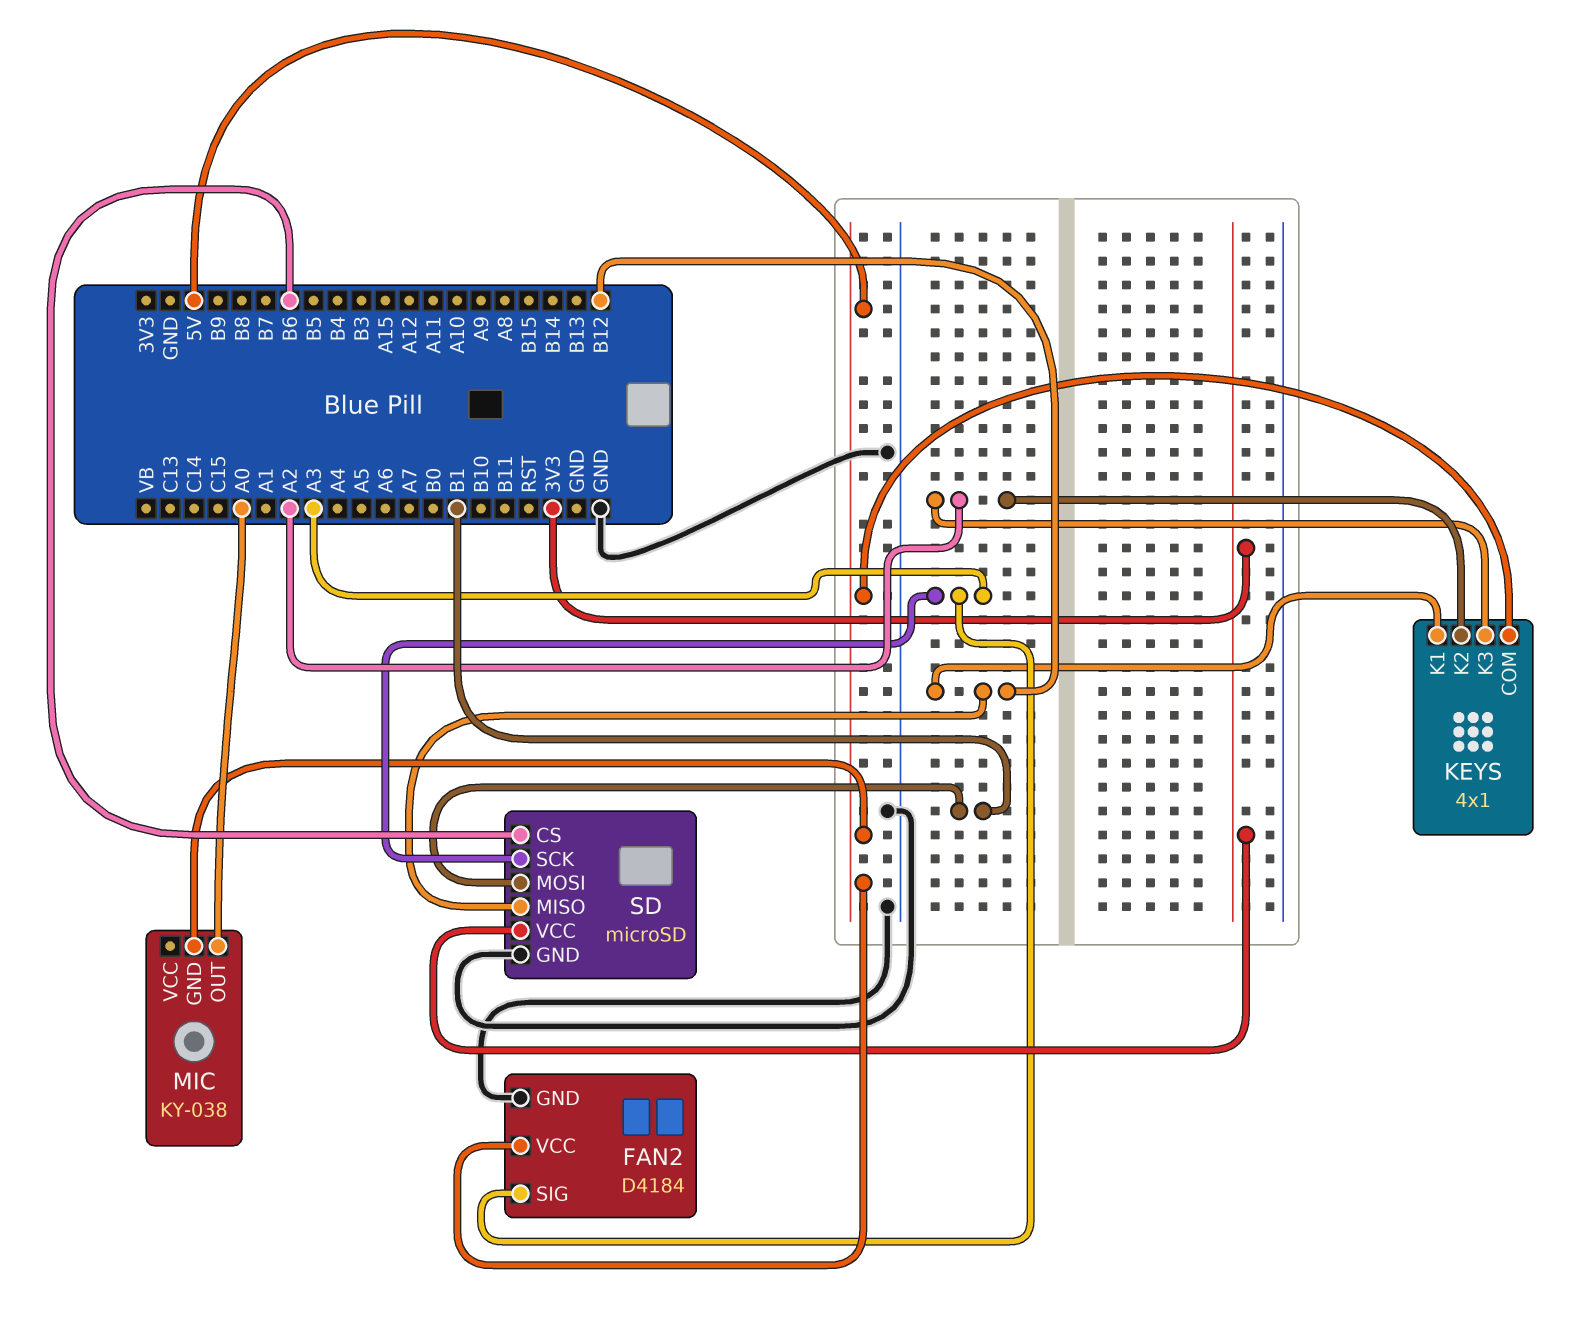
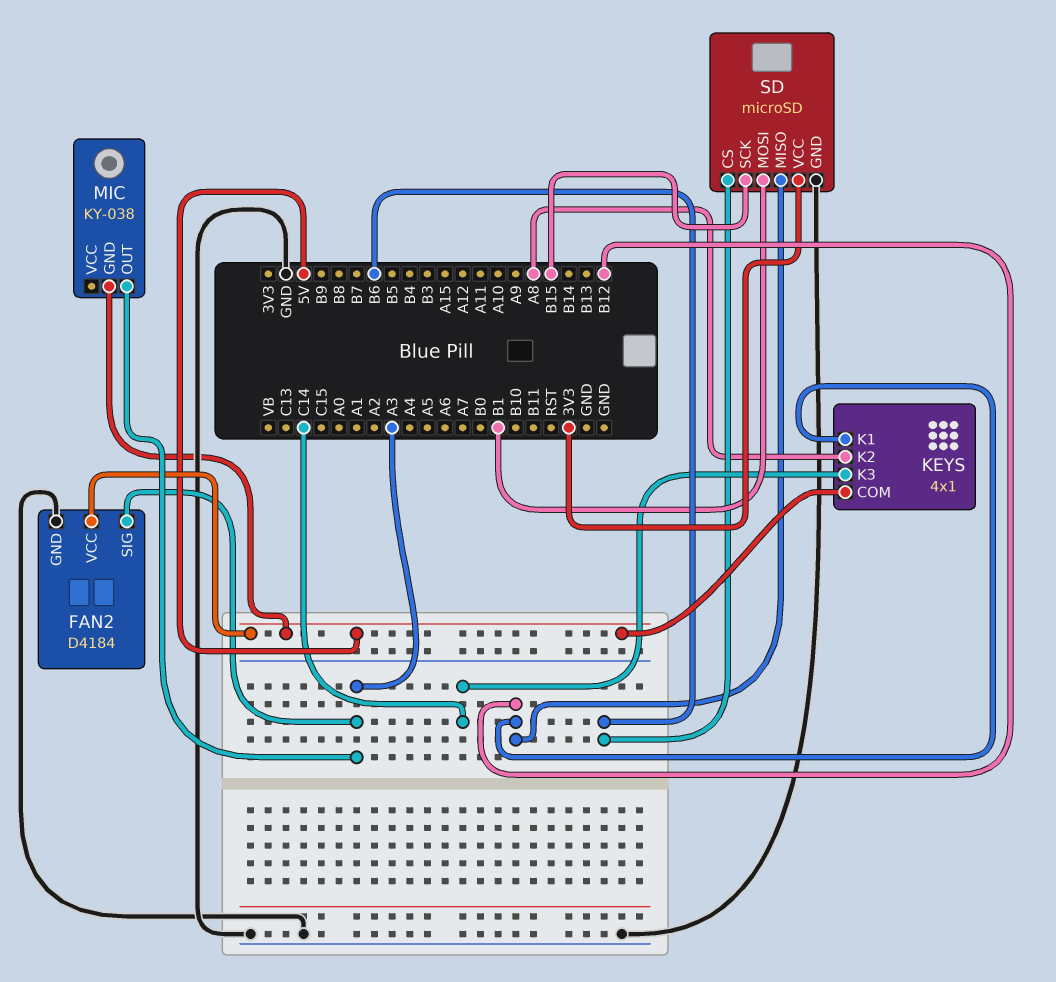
KEYS pin K2: A2 -> A8
KEYS pin K3: A2 -> C14
MIC pin OUT: A0 -> A3
SD pin SCK: A3 -> B15

